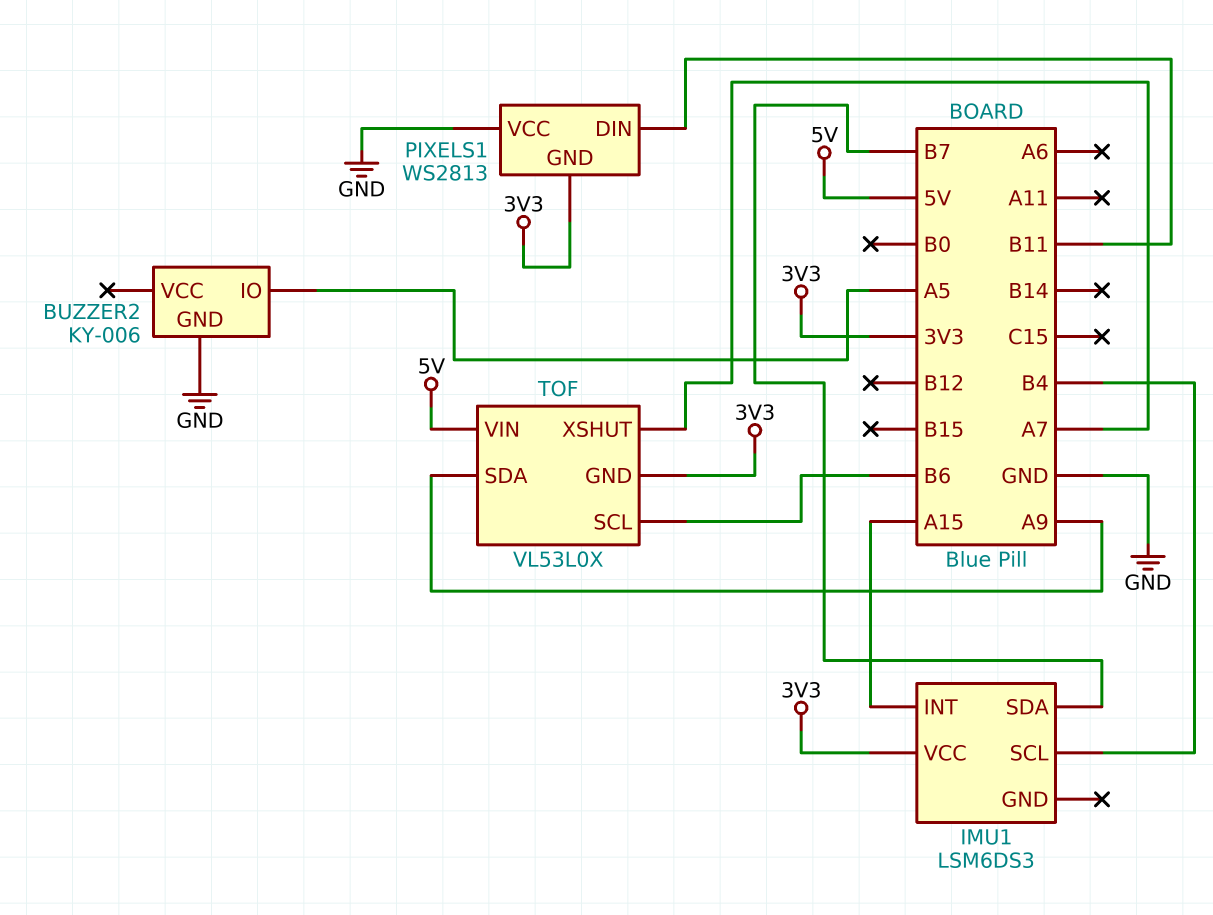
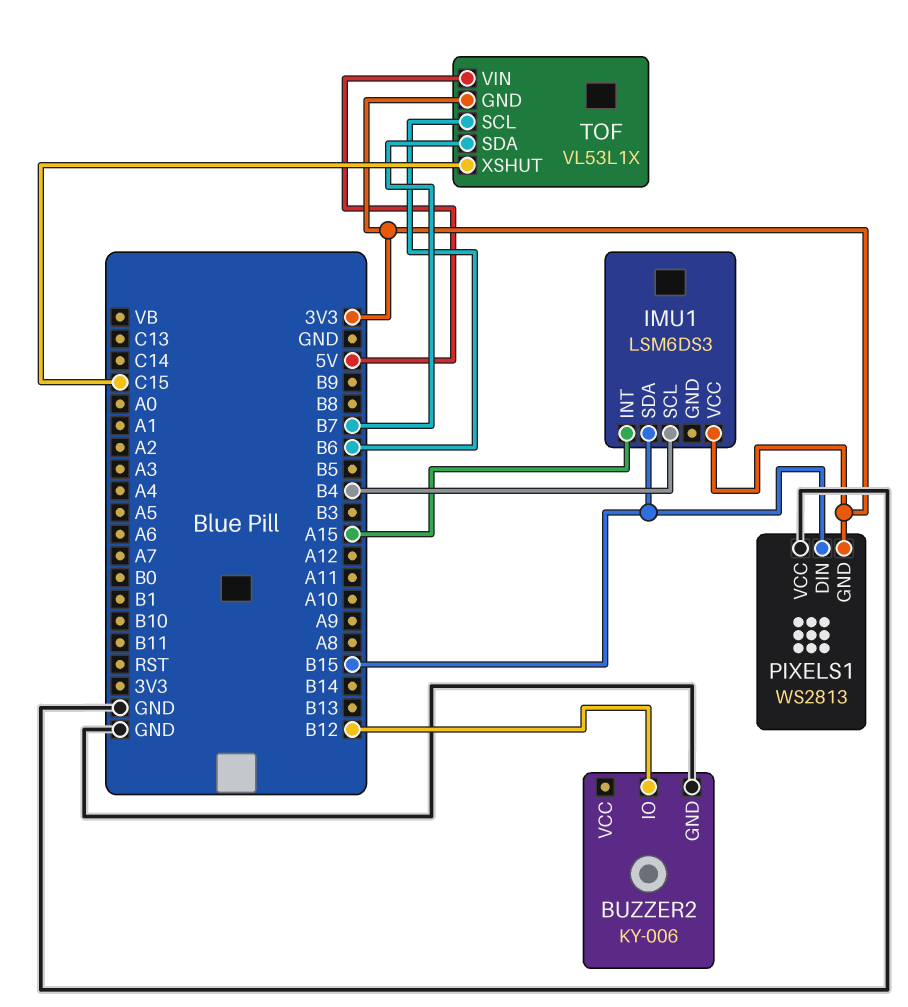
BUZZER2 pin IO: A5 -> B12
IMU1 pin SDA: B7 -> B15
PIXELS1 pin DIN: B11 -> B15
TOF: VL53L0X -> VL53L1X
TOF pin SDA: A9 -> B7
TOF pin XSHUT: A7 -> C15

